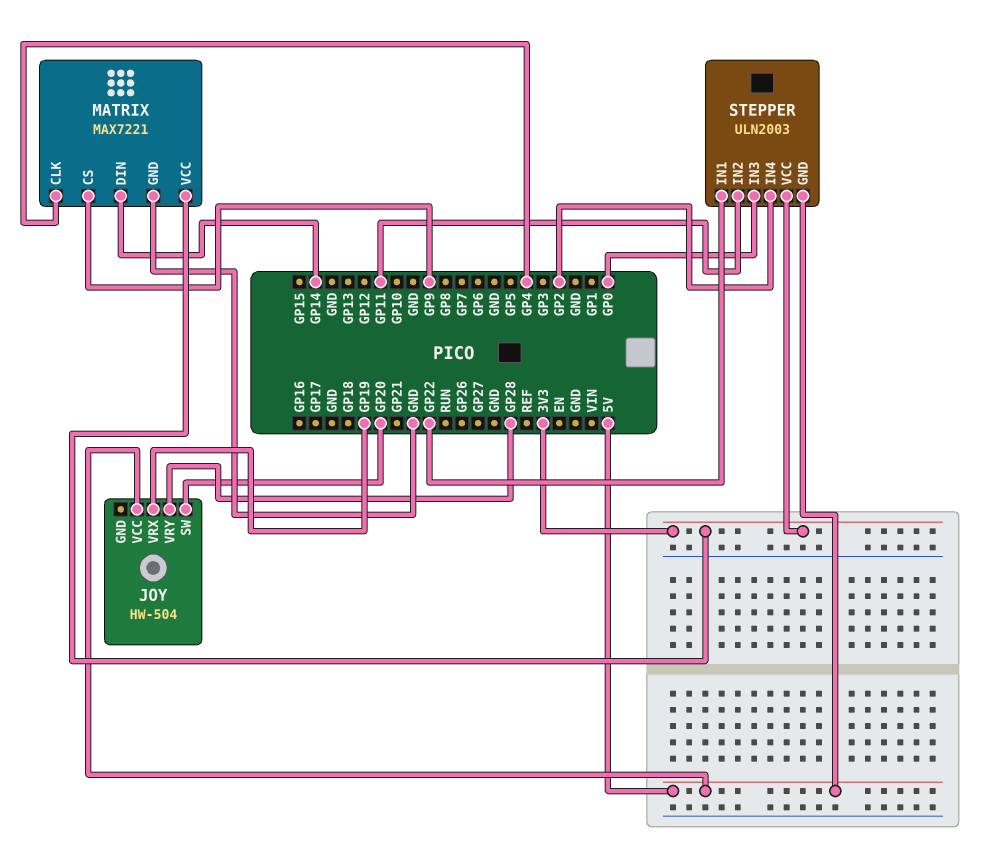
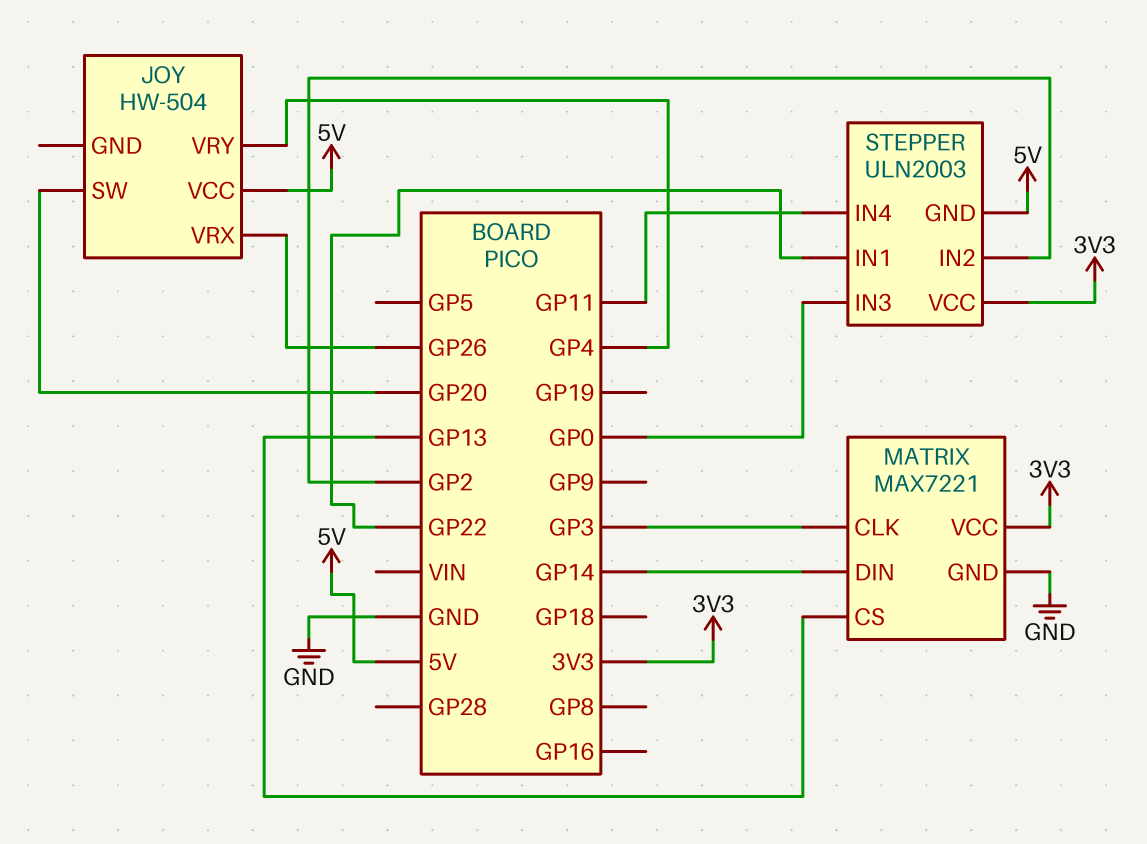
JOY pin VRX: GP19 -> GP26
JOY pin VRY: GP28 -> GP4
MATRIX pin CLK: GP4 -> GP3
MATRIX pin CS: GP9 -> GP13
STEPPER pin IN2: GP11 -> GP2
STEPPER pin IN4: GP2 -> GP11

